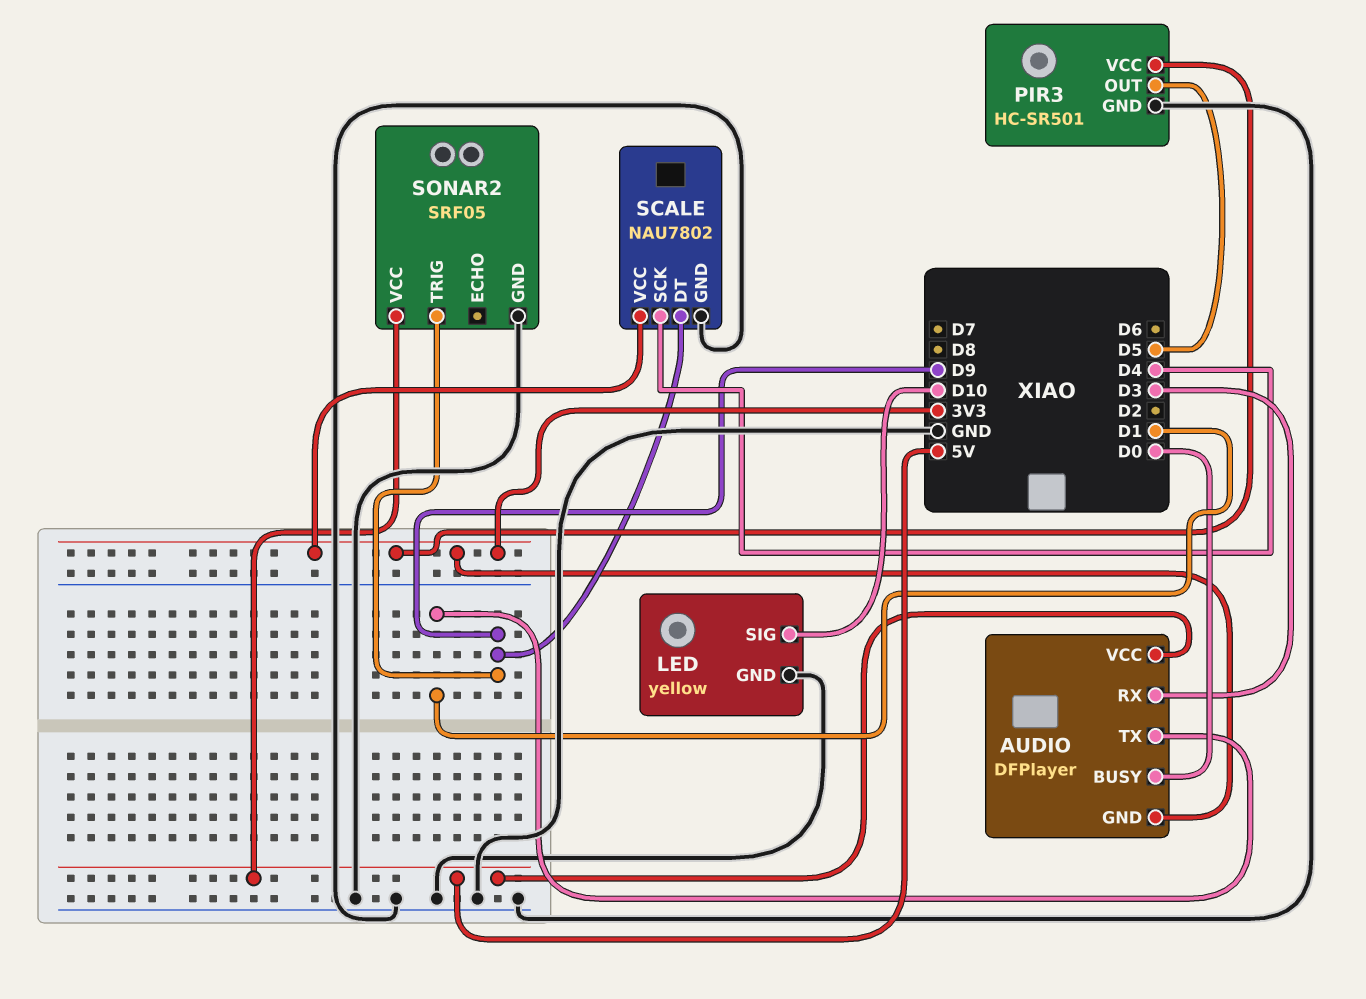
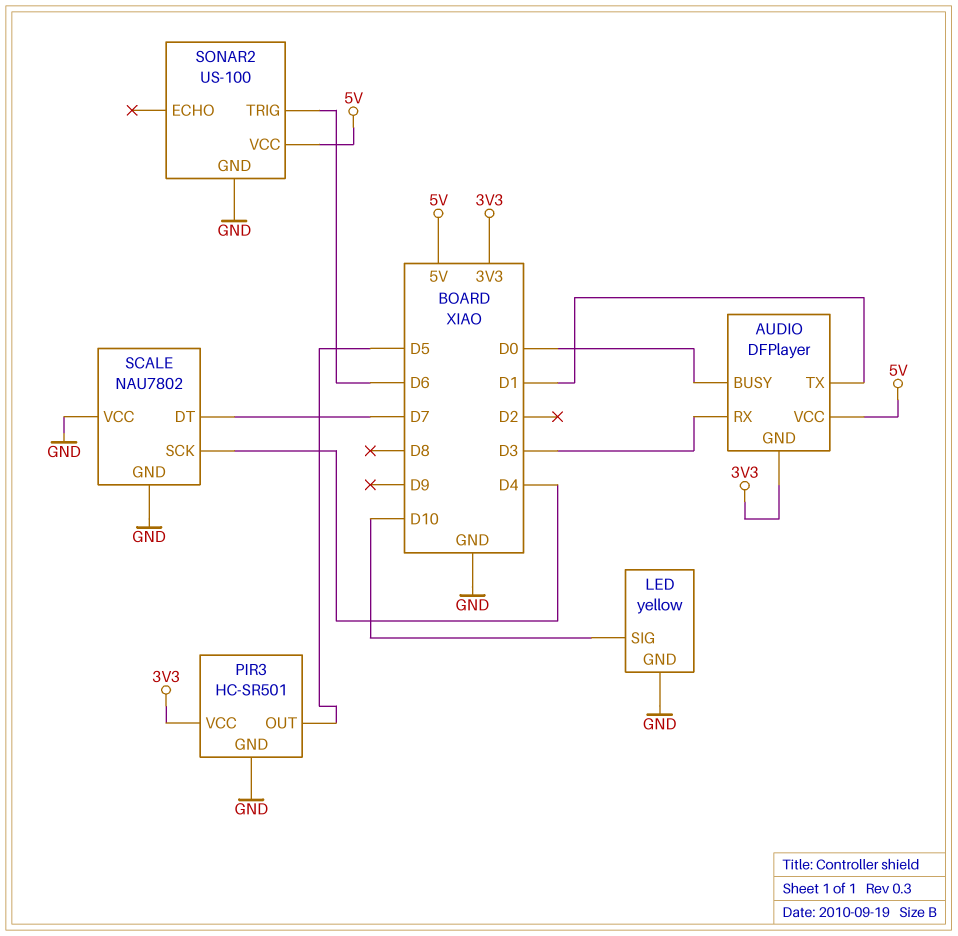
SCALE pin DT: D9 -> D7
SCALE pin VCC: 3V3 -> GND
SONAR2: SRF05 -> US-100
SONAR2 pin TRIG: D9 -> D6

